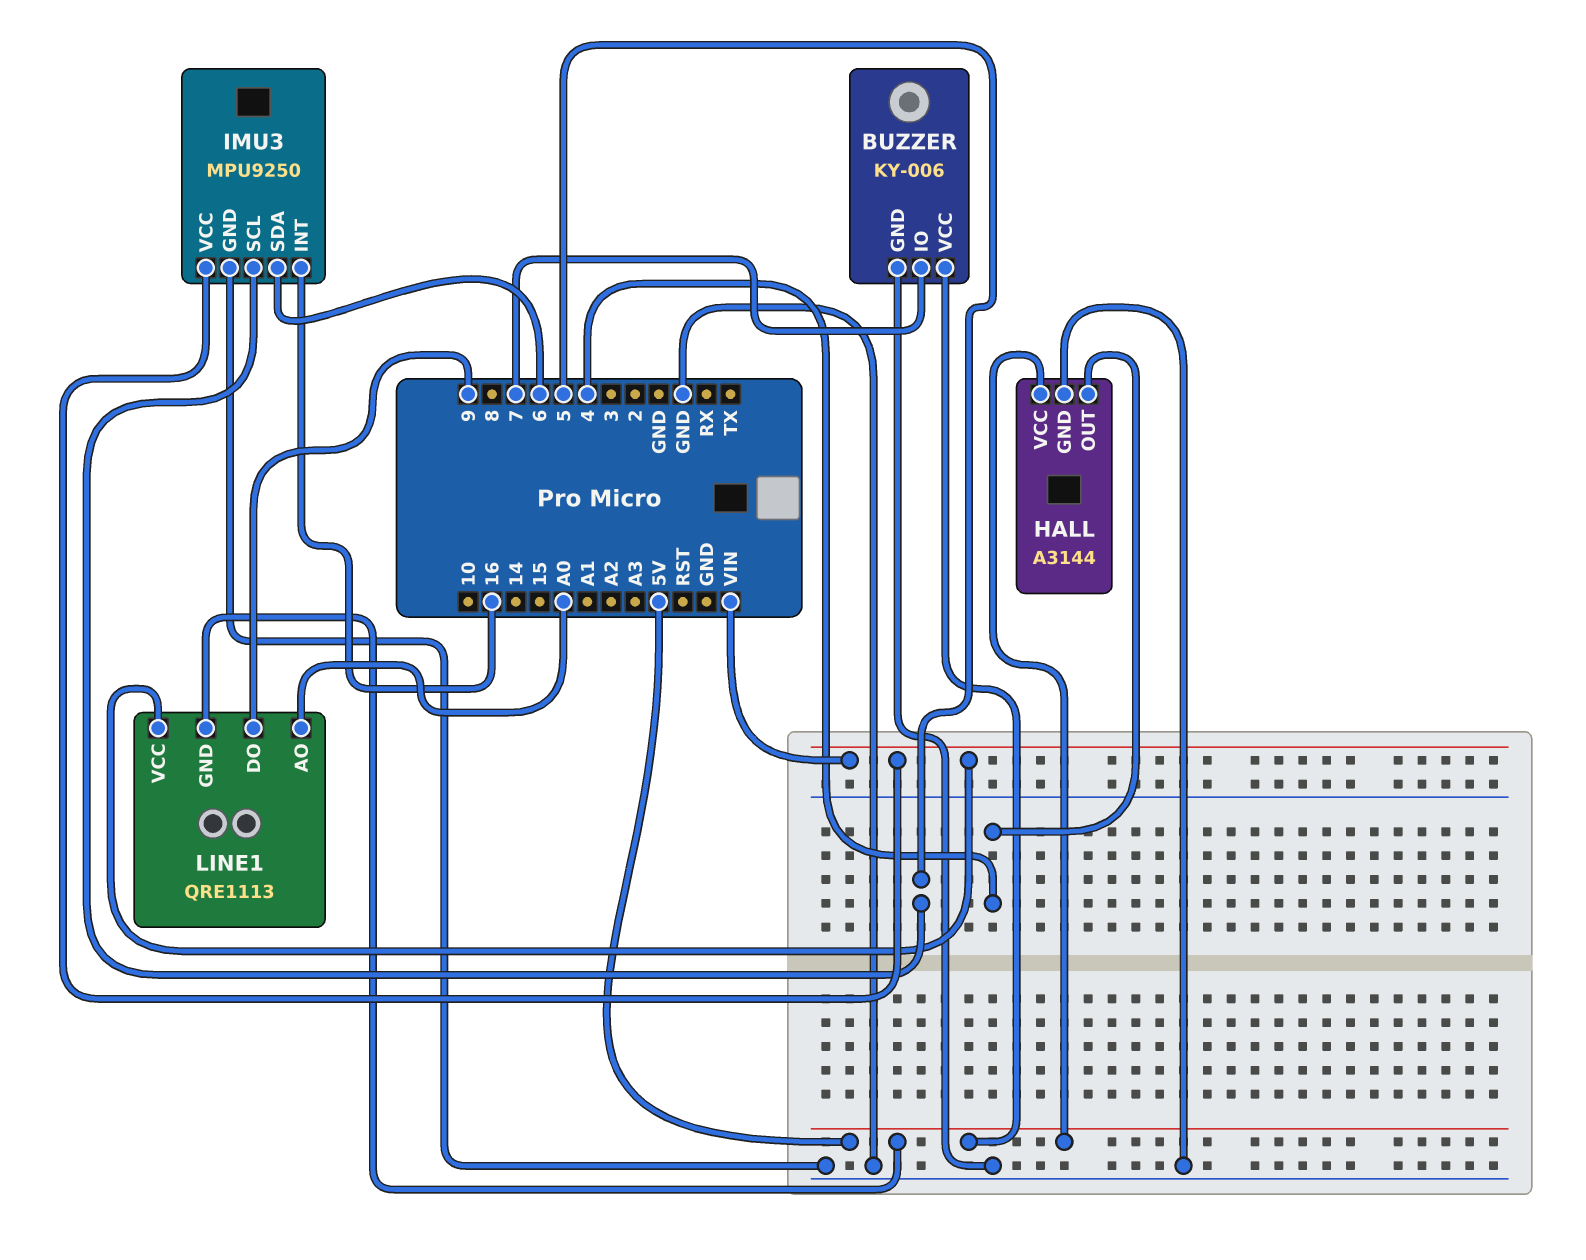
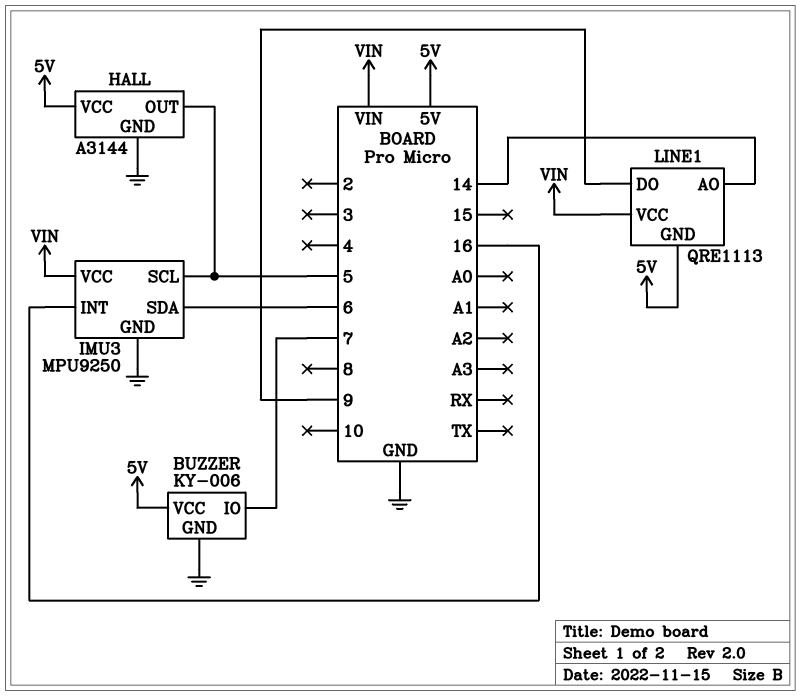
HALL pin OUT: 4 -> 5
LINE1 pin AO: A0 -> 14

